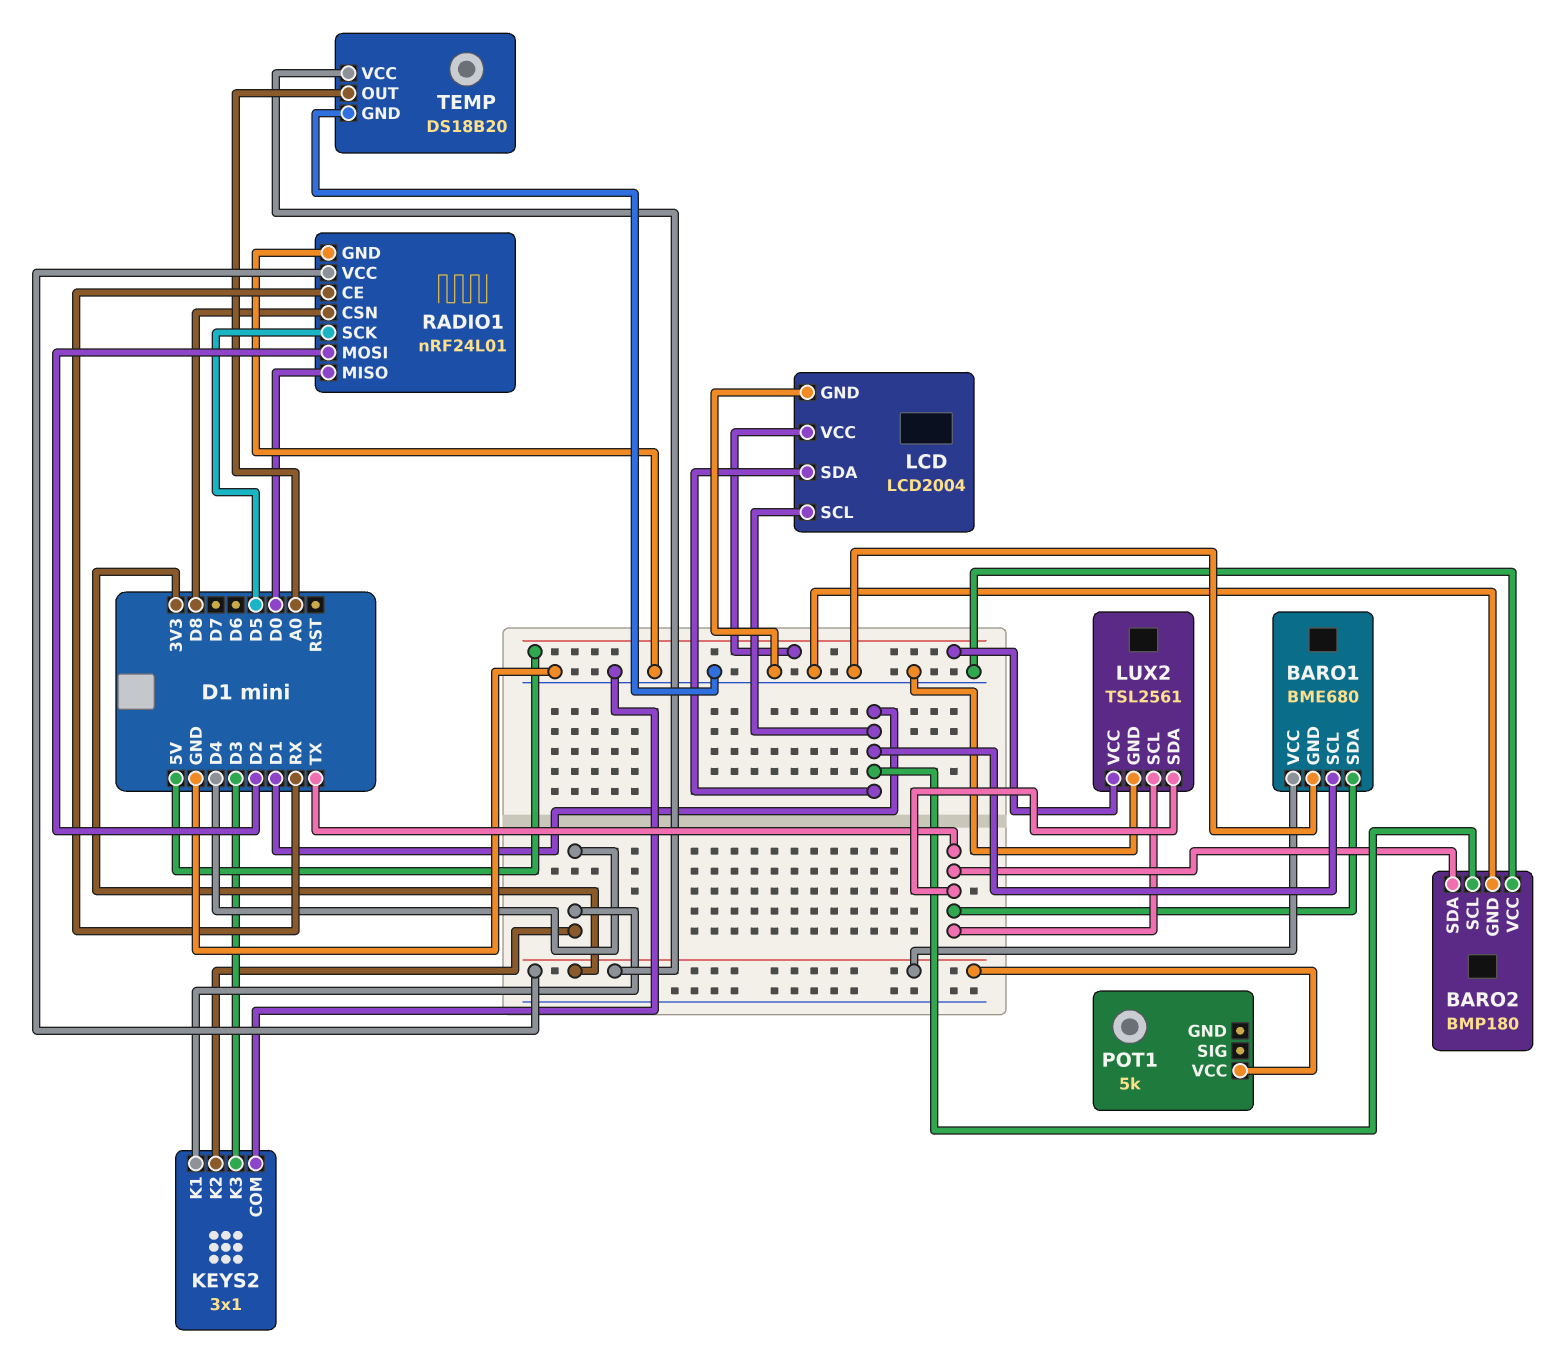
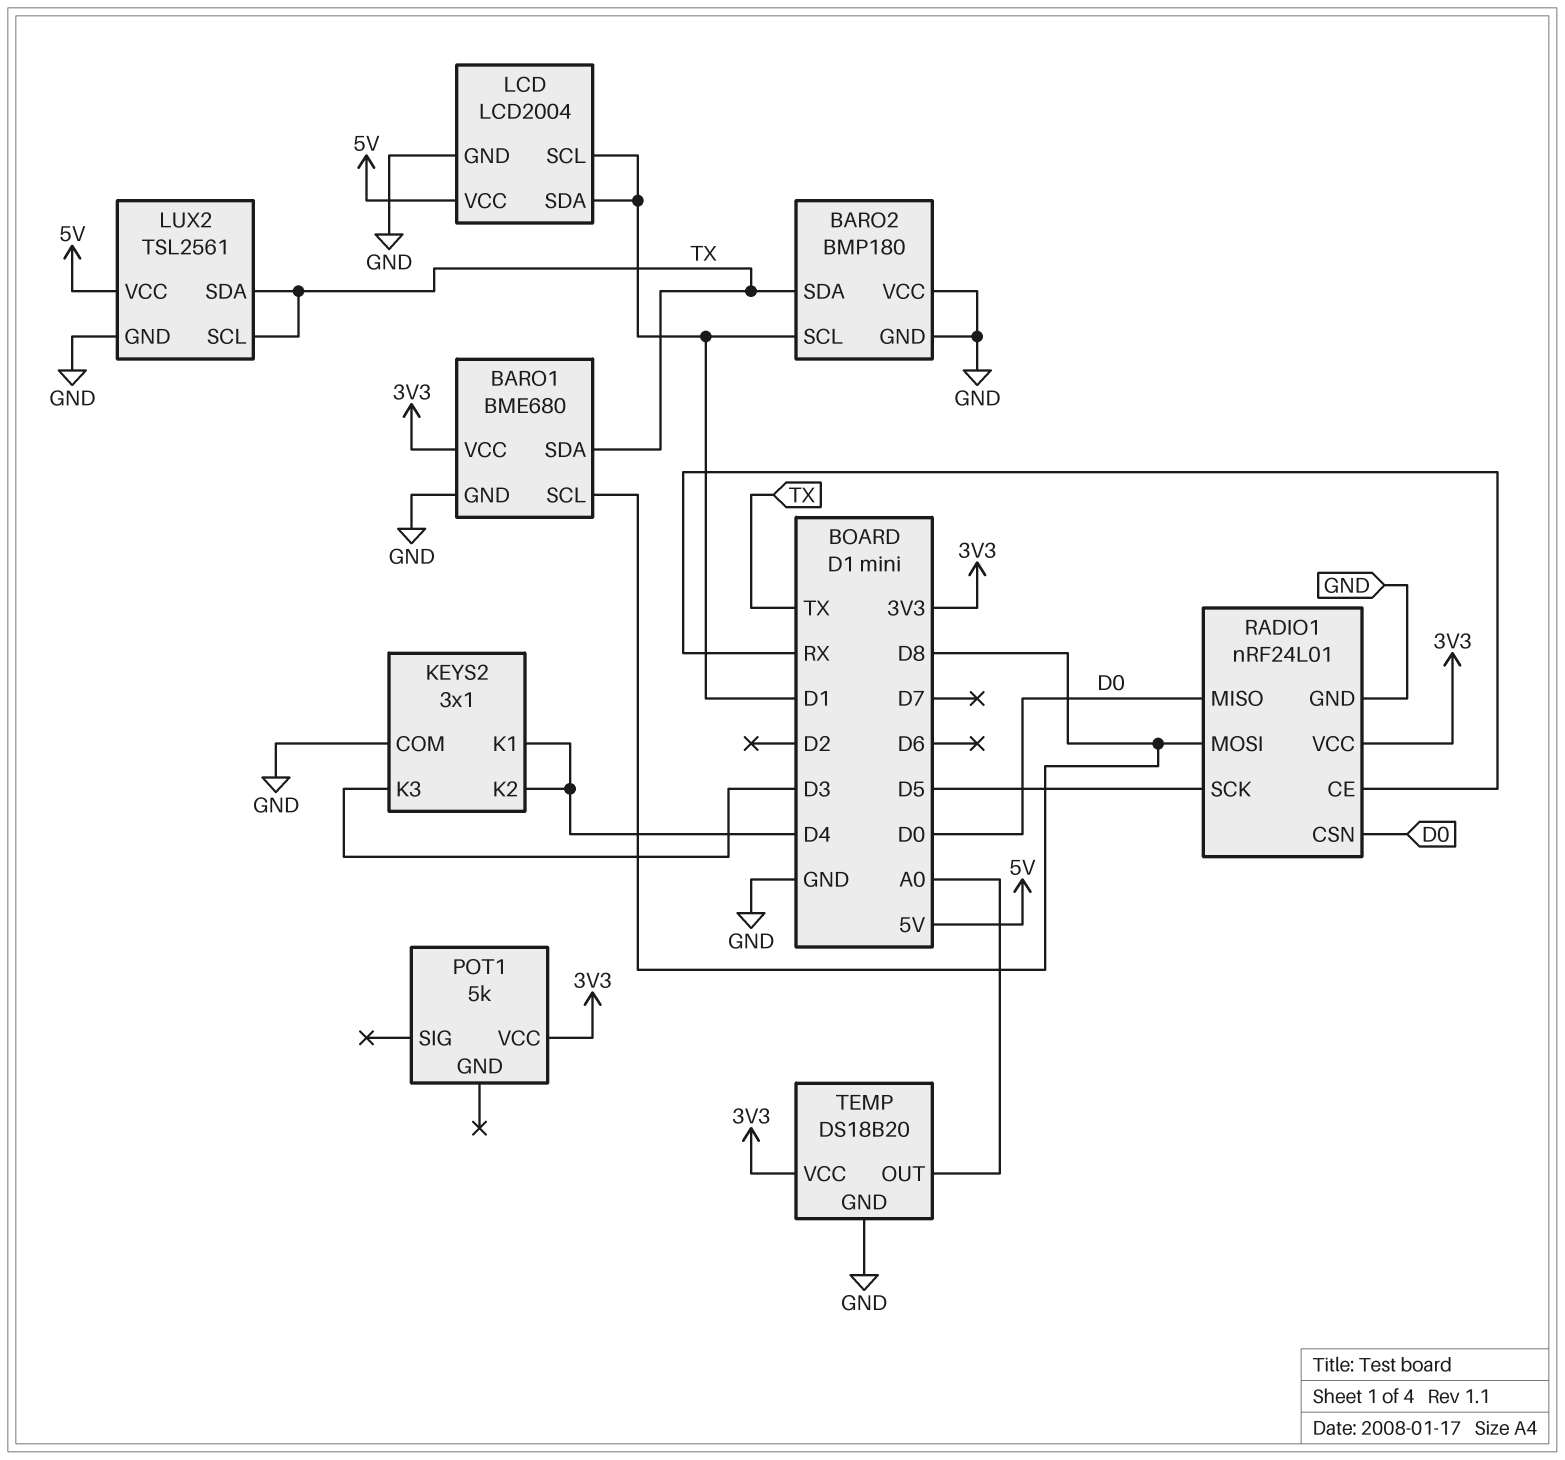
BARO1 pin SCL: D1 -> D8
RADIO1 pin CSN: D8 -> D0
RADIO1 pin MOSI: D2 -> D8

